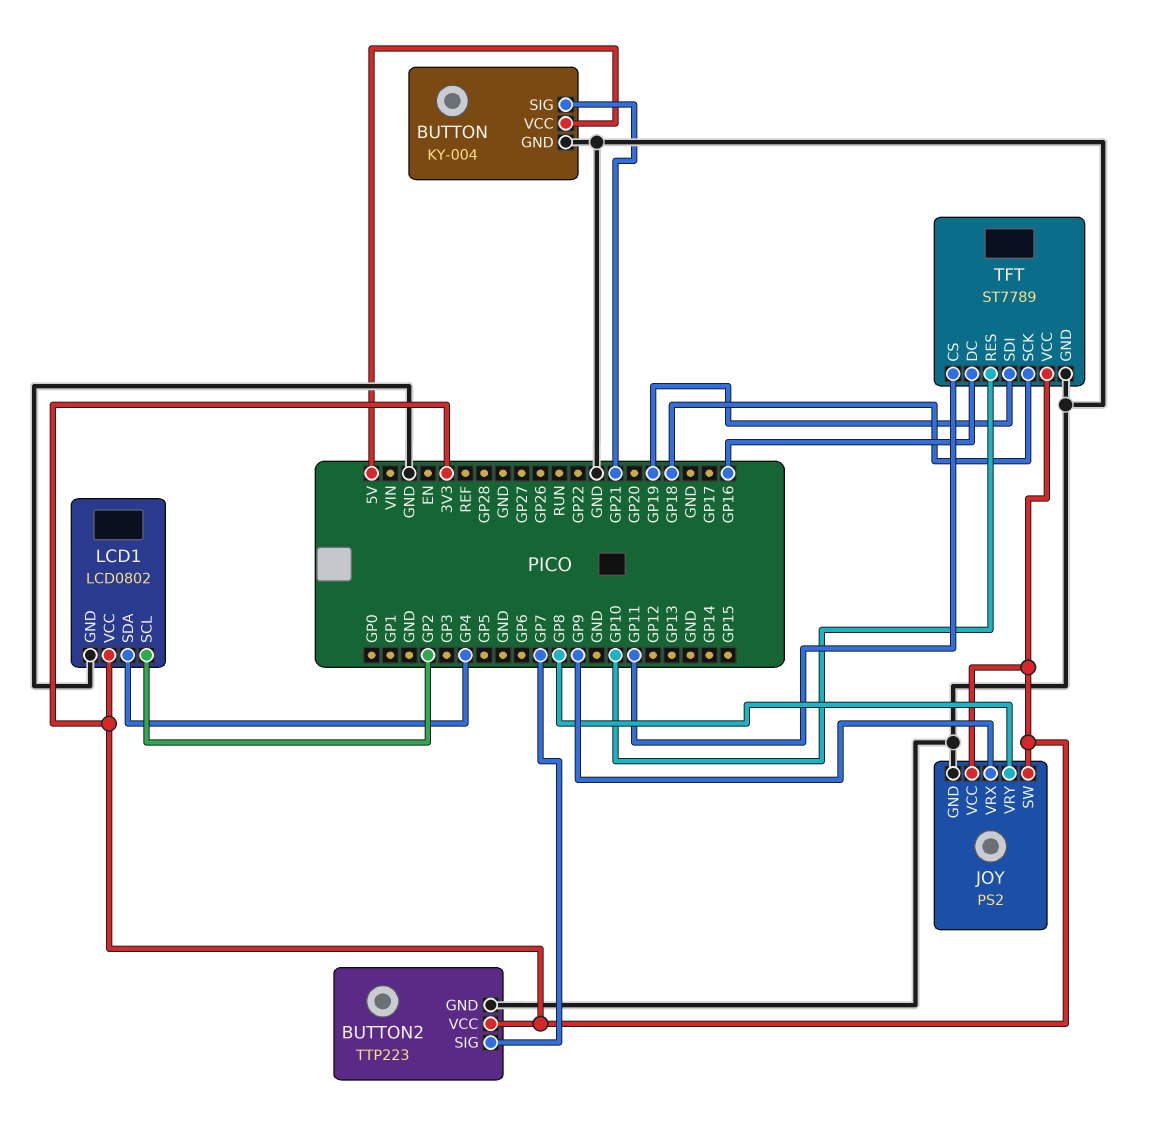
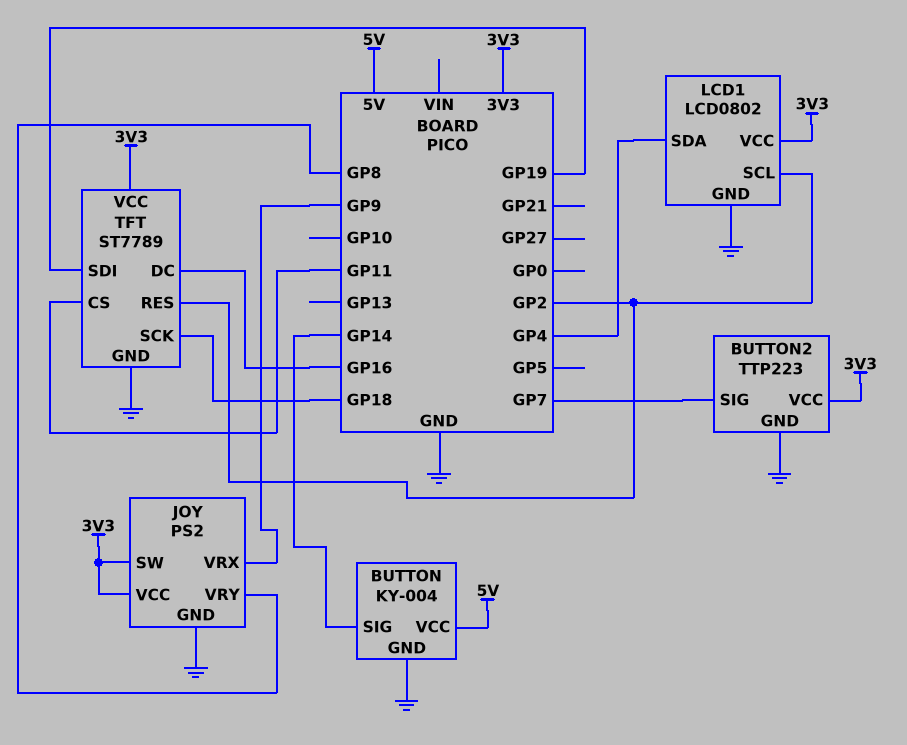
BUTTON pin SIG: GP21 -> GP14
TFT pin RES: GP10 -> GP2

